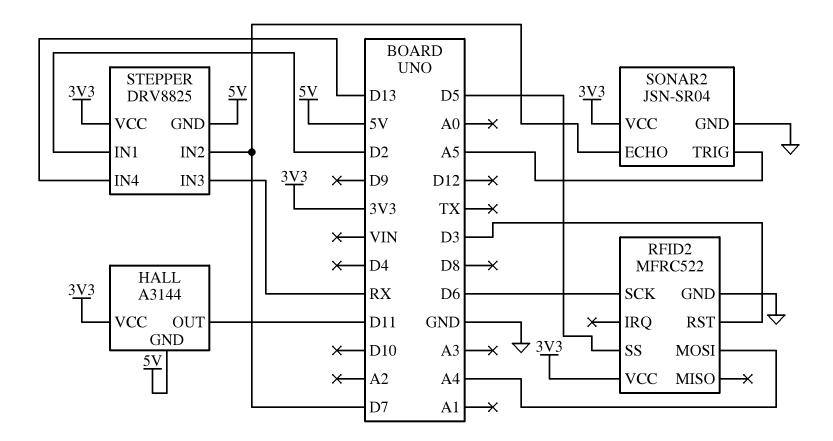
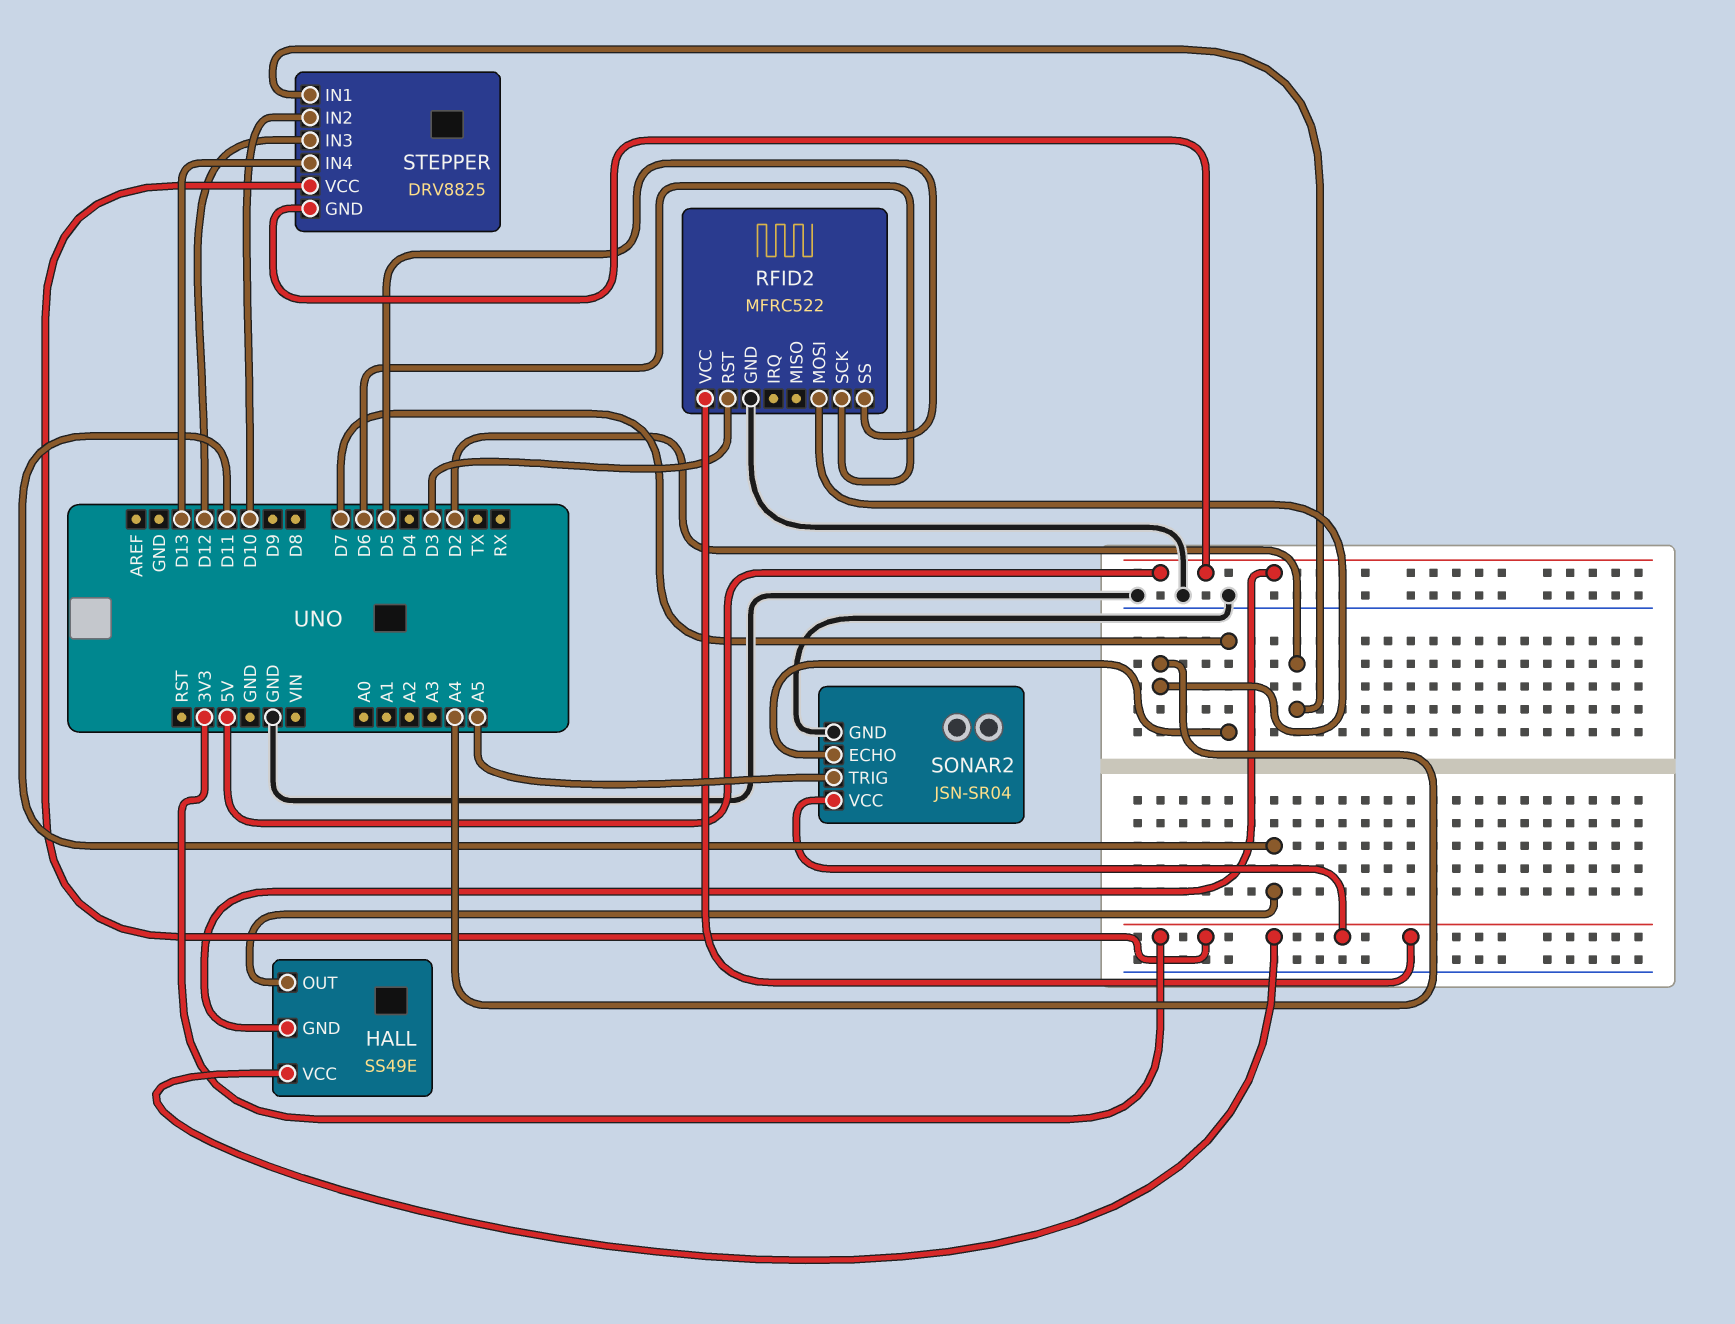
HALL: A3144 -> SS49E
STEPPER pin IN2: D7 -> D10
STEPPER pin IN3: RX -> D12

